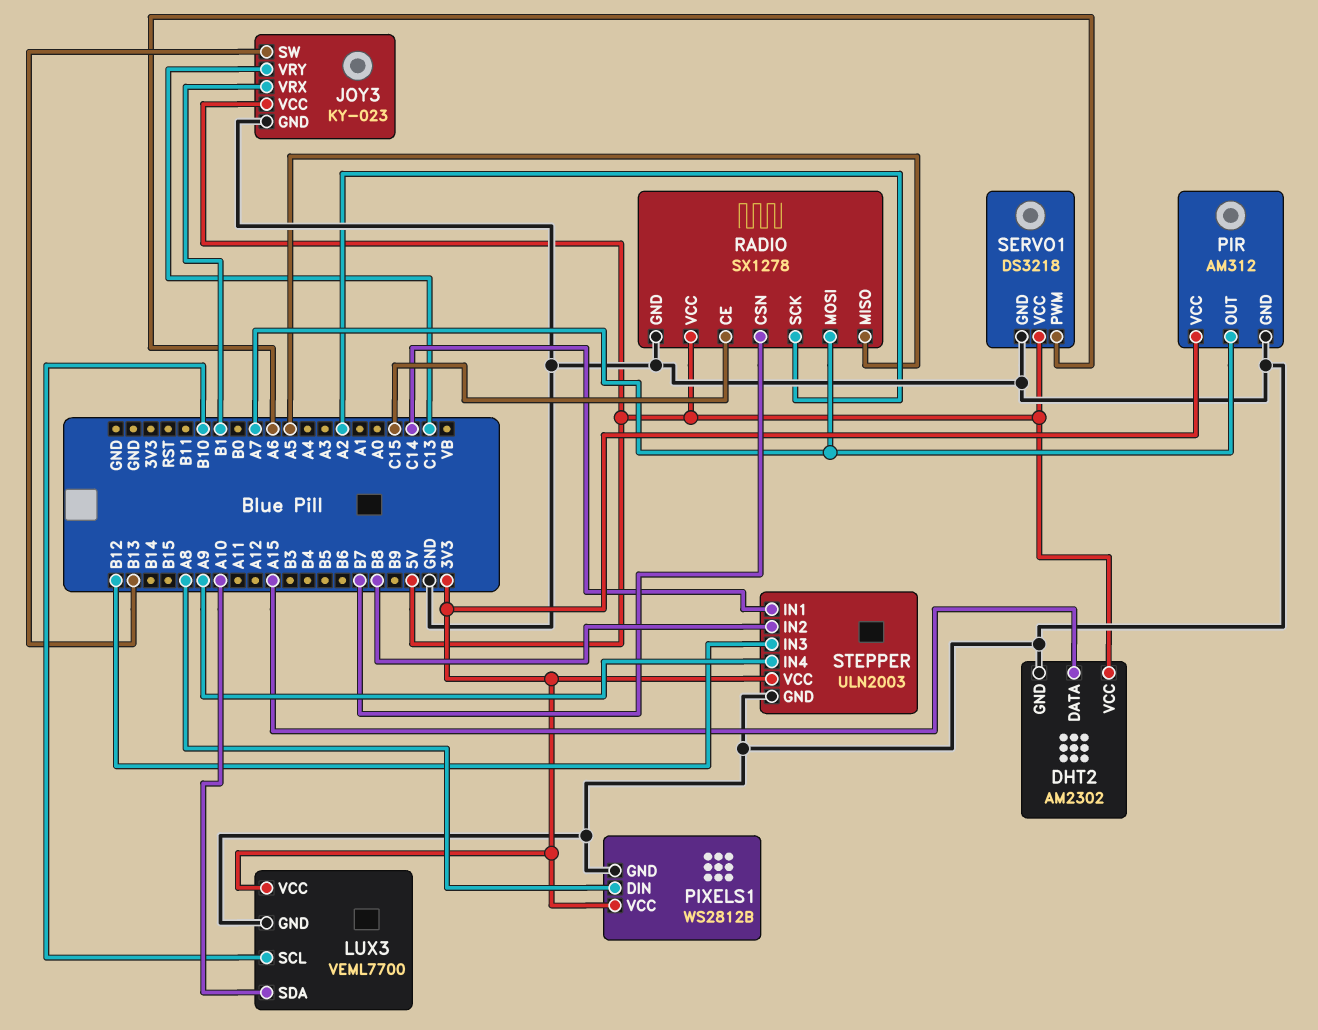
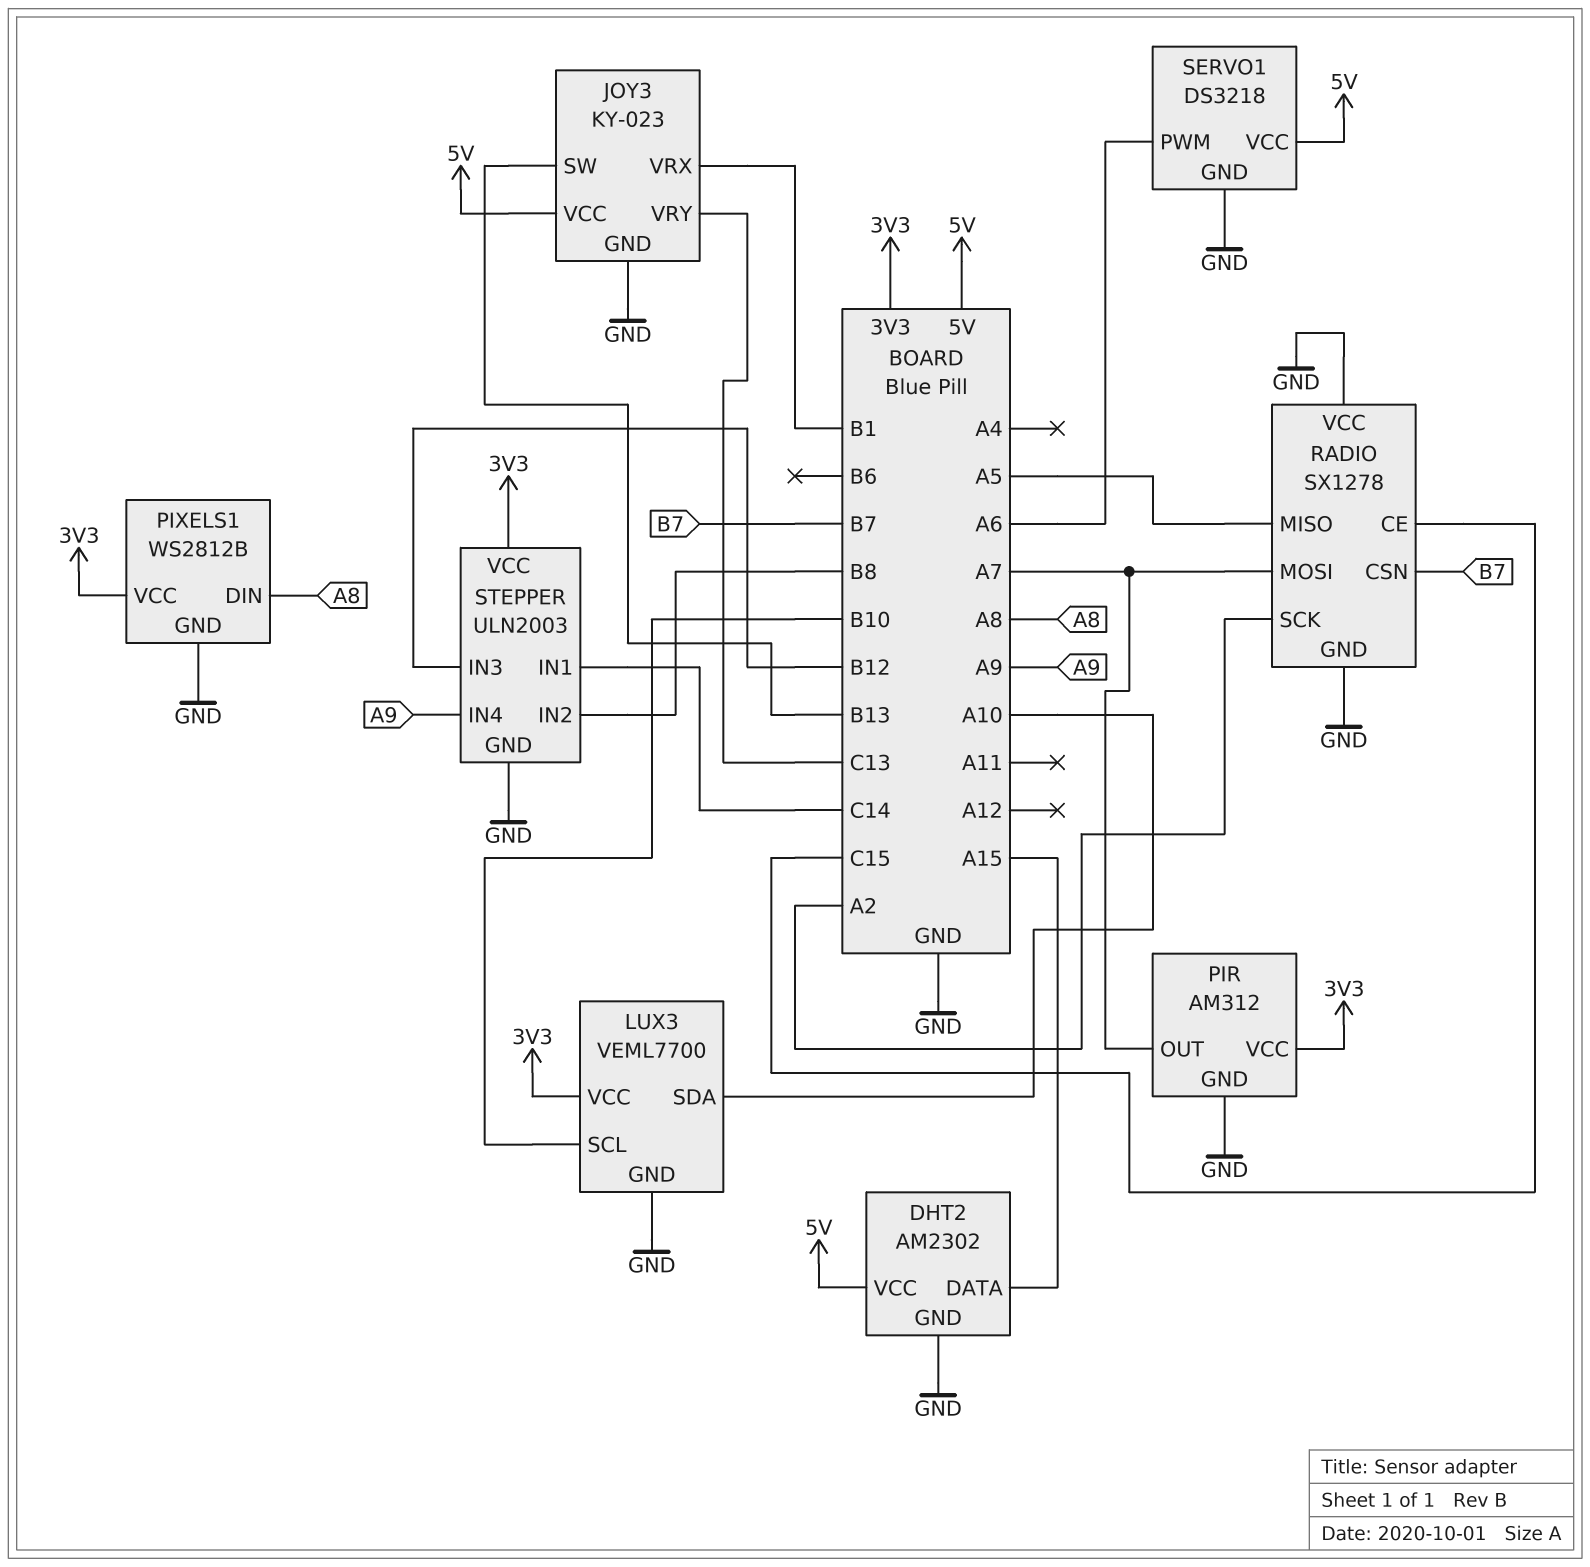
RADIO pin VCC: 5V -> GND

